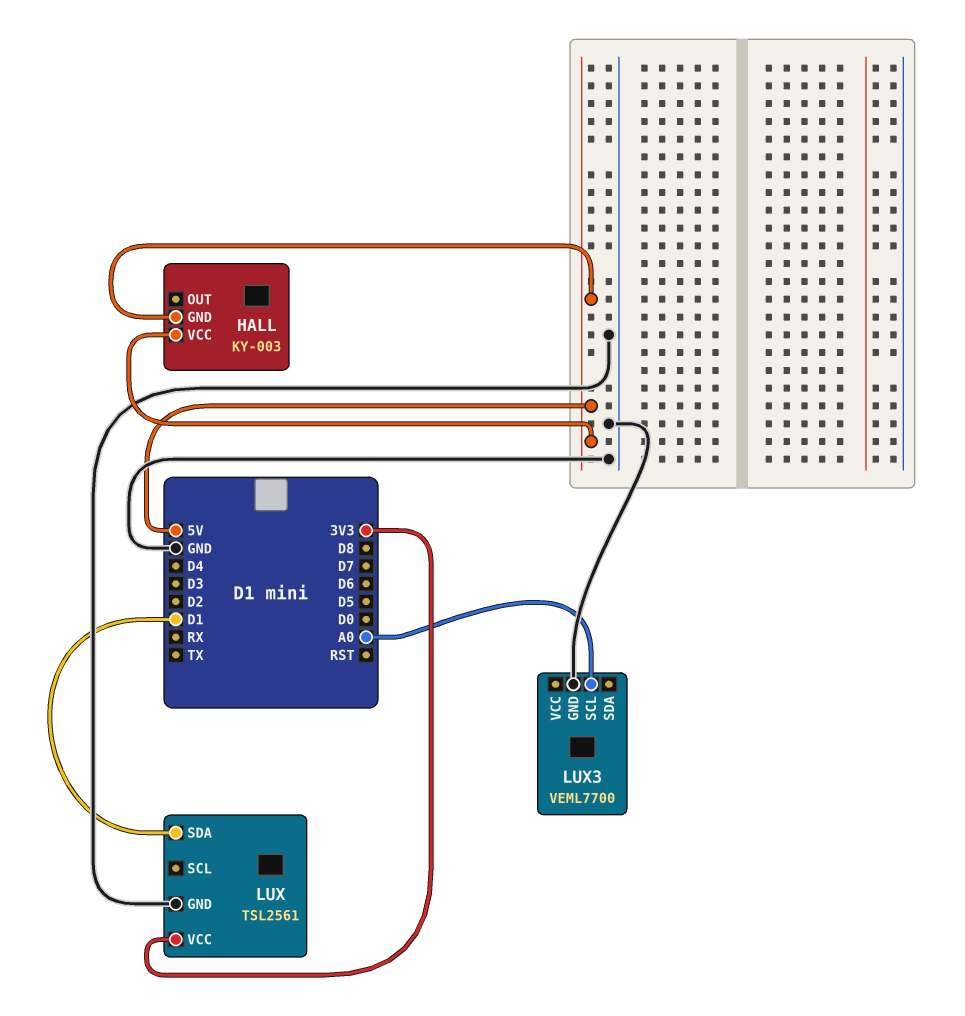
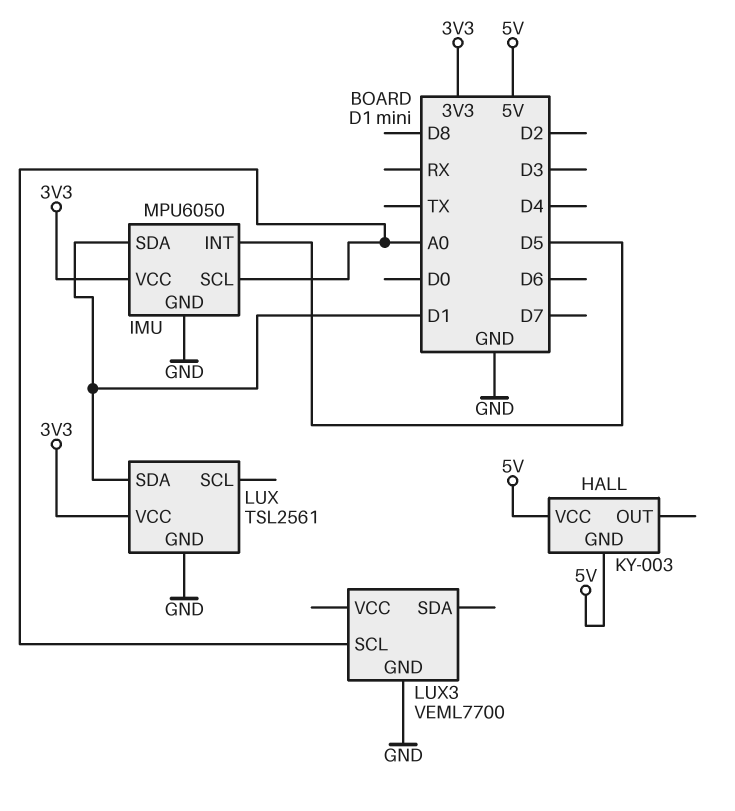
IMU: none -> MPU6050
IMU pin GND: none -> GND
IMU pin INT: none -> D5
IMU pin SCL: none -> A0
IMU pin SDA: none -> D1
IMU pin VCC: none -> 3V3

